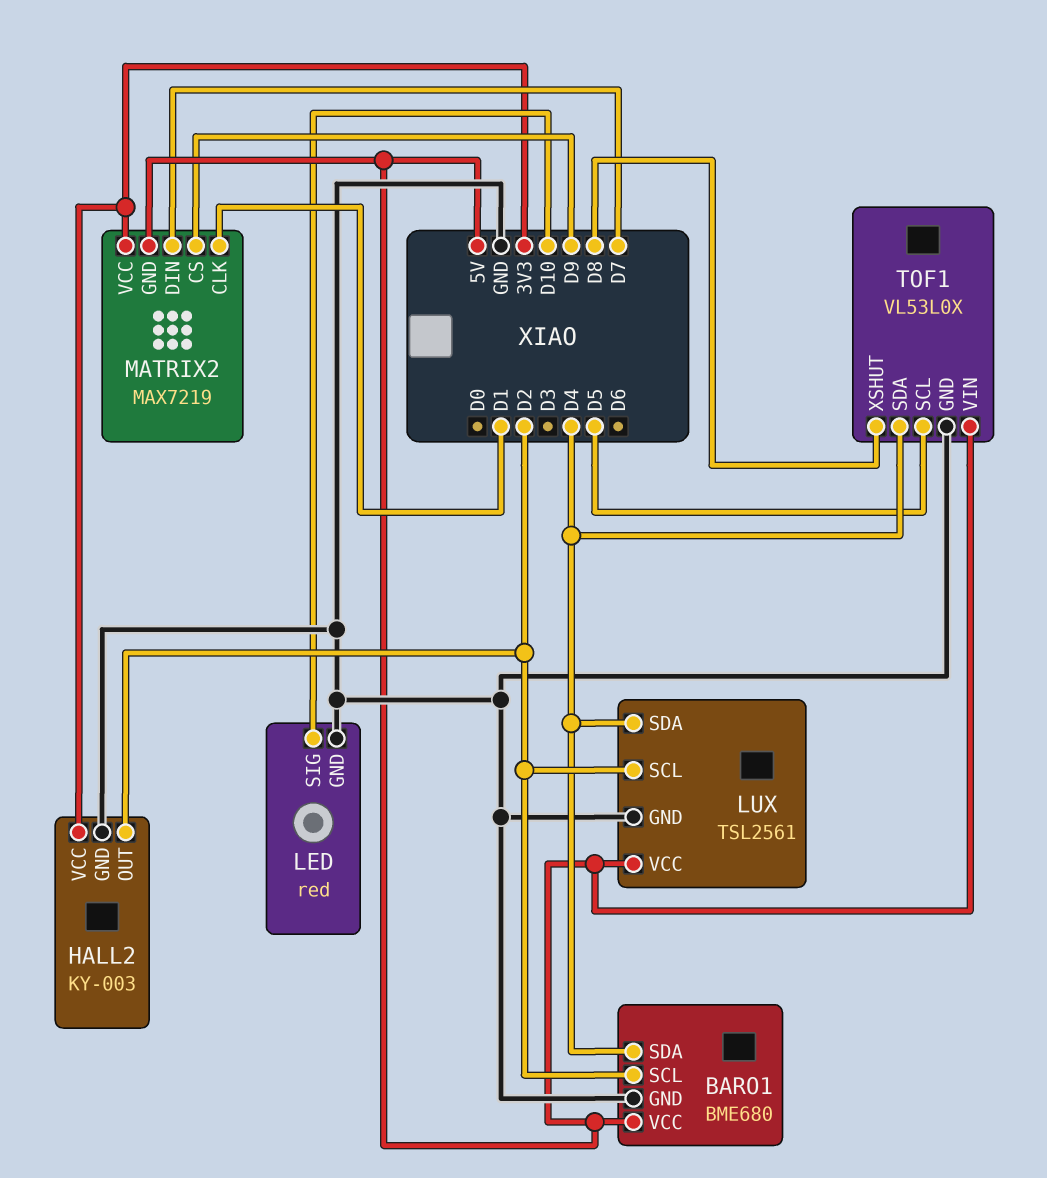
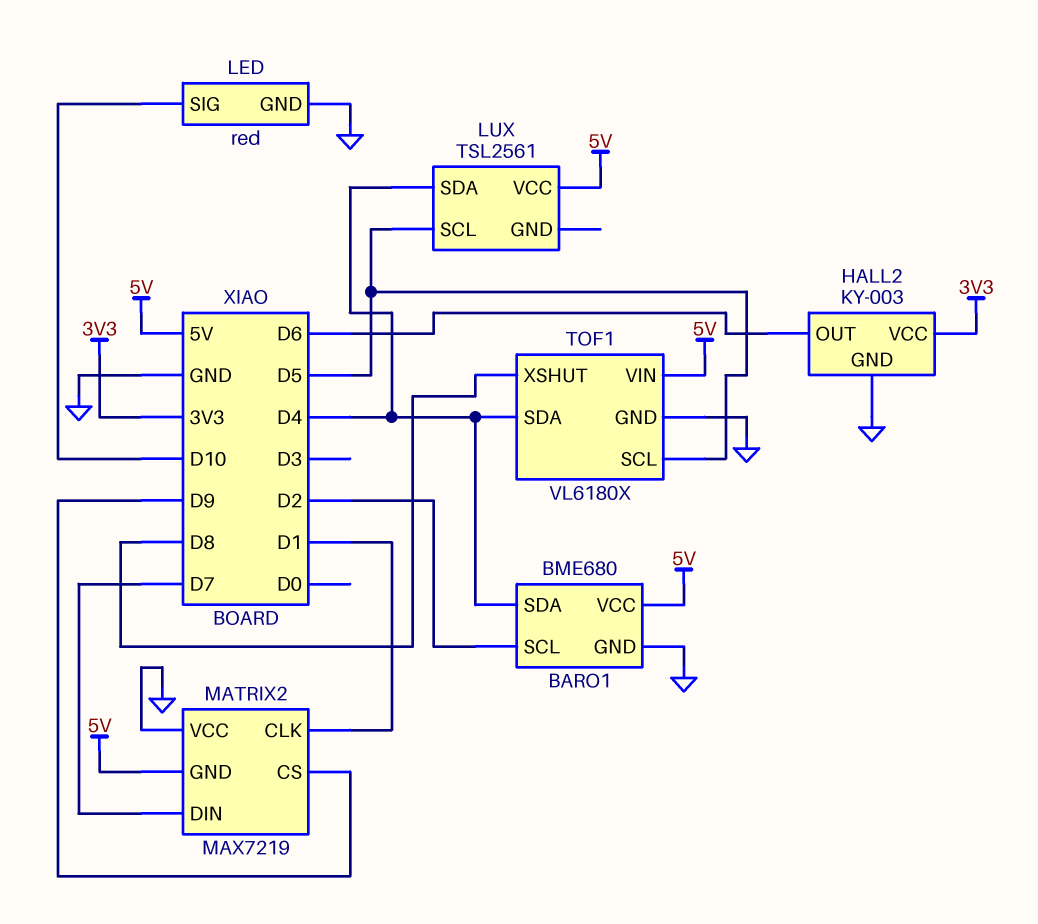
HALL2 pin OUT: D2 -> D6
LUX pin GND: GND -> none
LUX pin SCL: D2 -> D5
MATRIX2 pin VCC: 3V3 -> GND
TOF1: VL53L0X -> VL6180X

